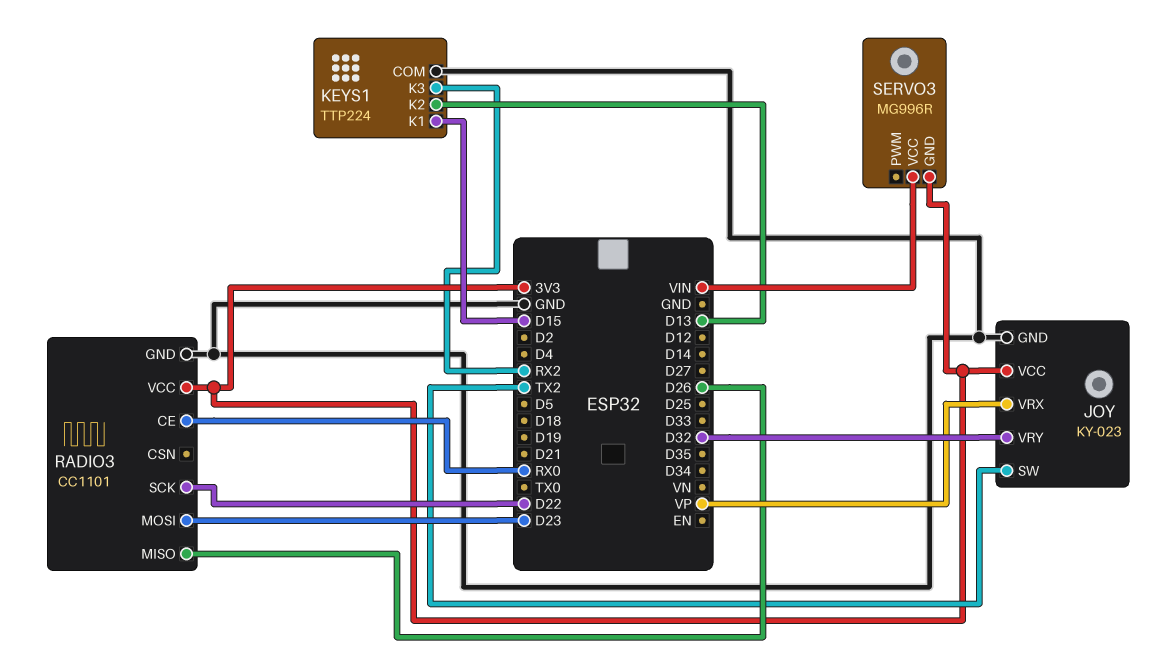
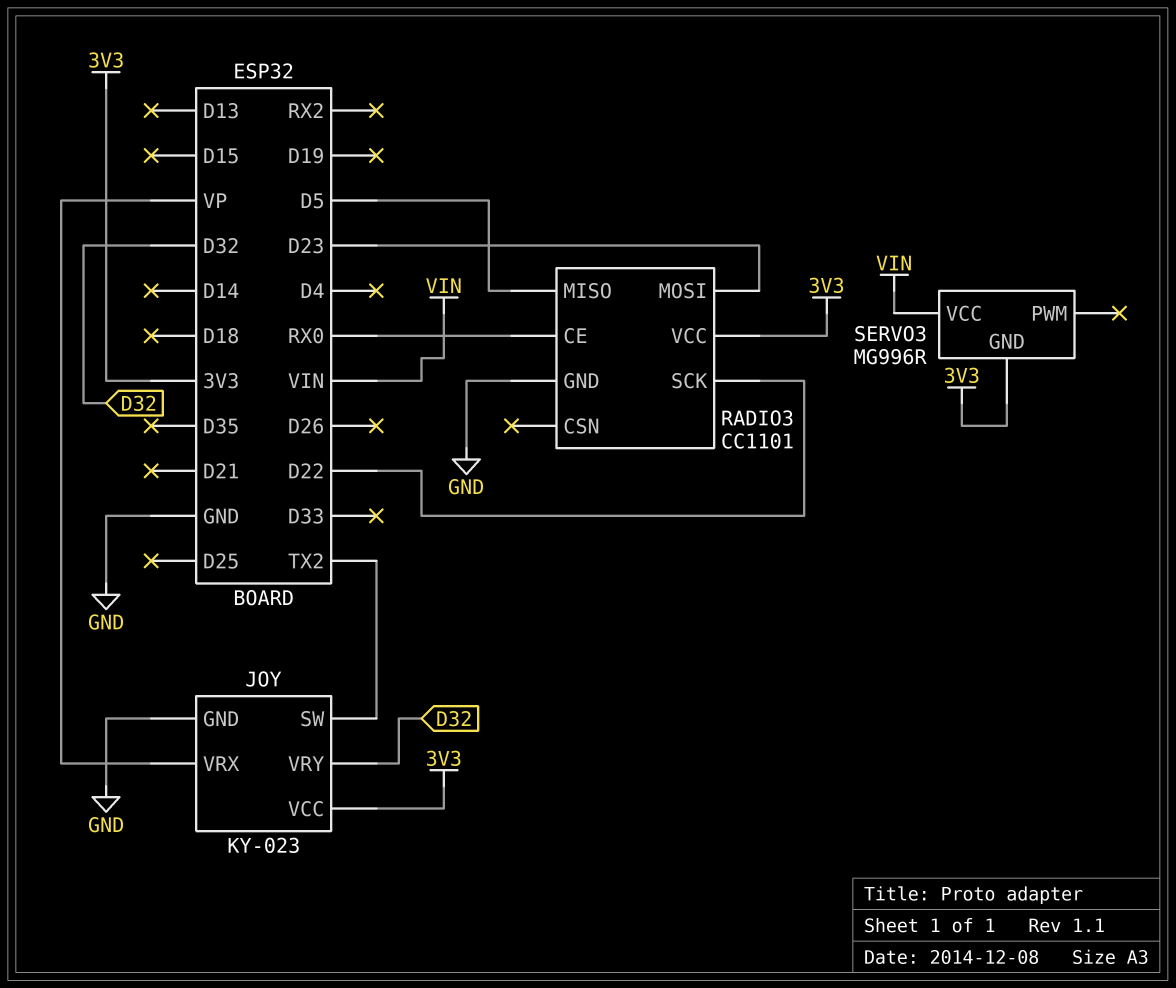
KEYS1: TTP224 -> none
KEYS1 pin COM: GND -> none
KEYS1 pin K1: D15 -> none
KEYS1 pin K2: D13 -> none
KEYS1 pin K3: RX2 -> none
RADIO3 pin MISO: D26 -> D5

